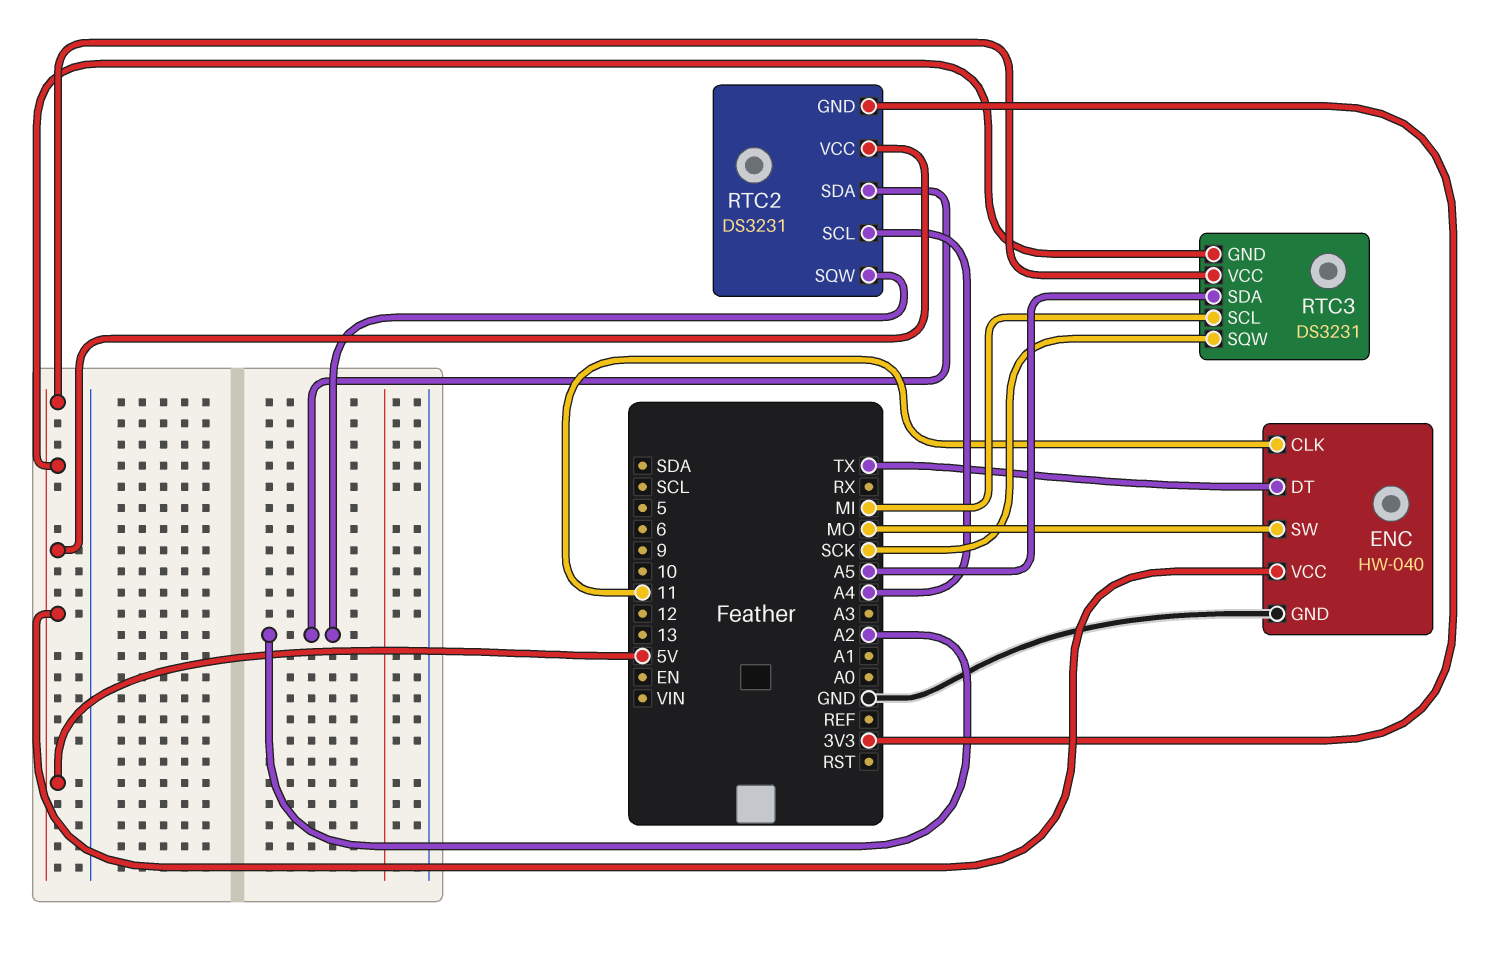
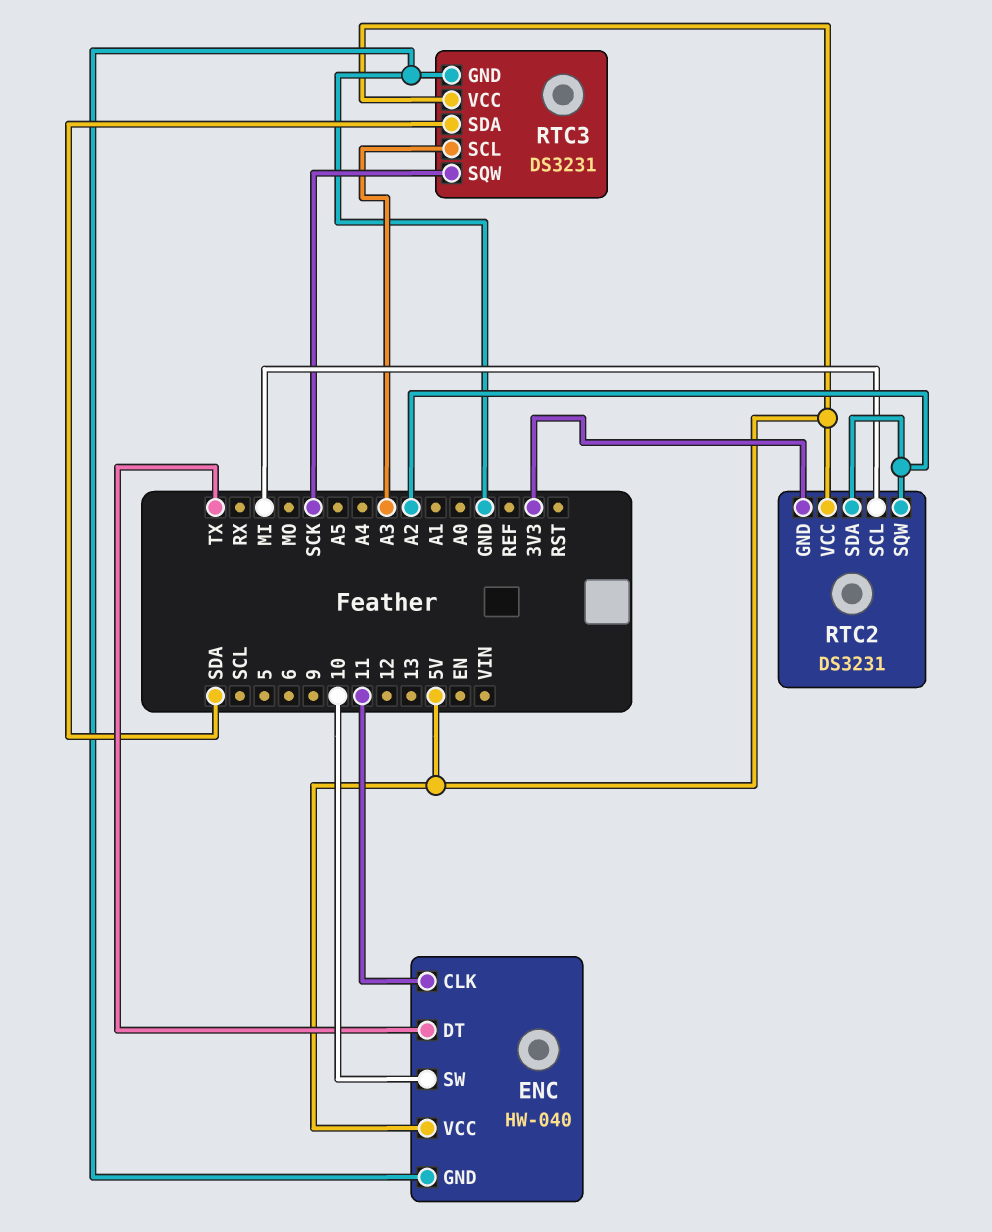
ENC pin SW: MO -> 10
RTC2 pin SCL: A4 -> MI
RTC3 pin GND: 5V -> GND
RTC3 pin SCL: MI -> A3
RTC3 pin SDA: A5 -> SDA

